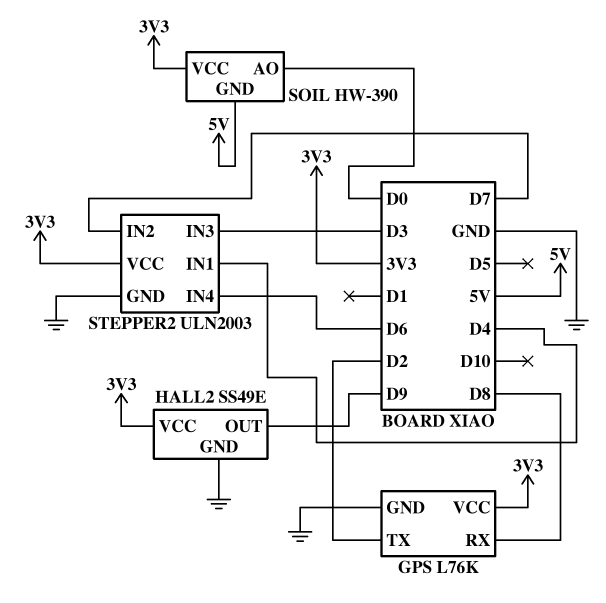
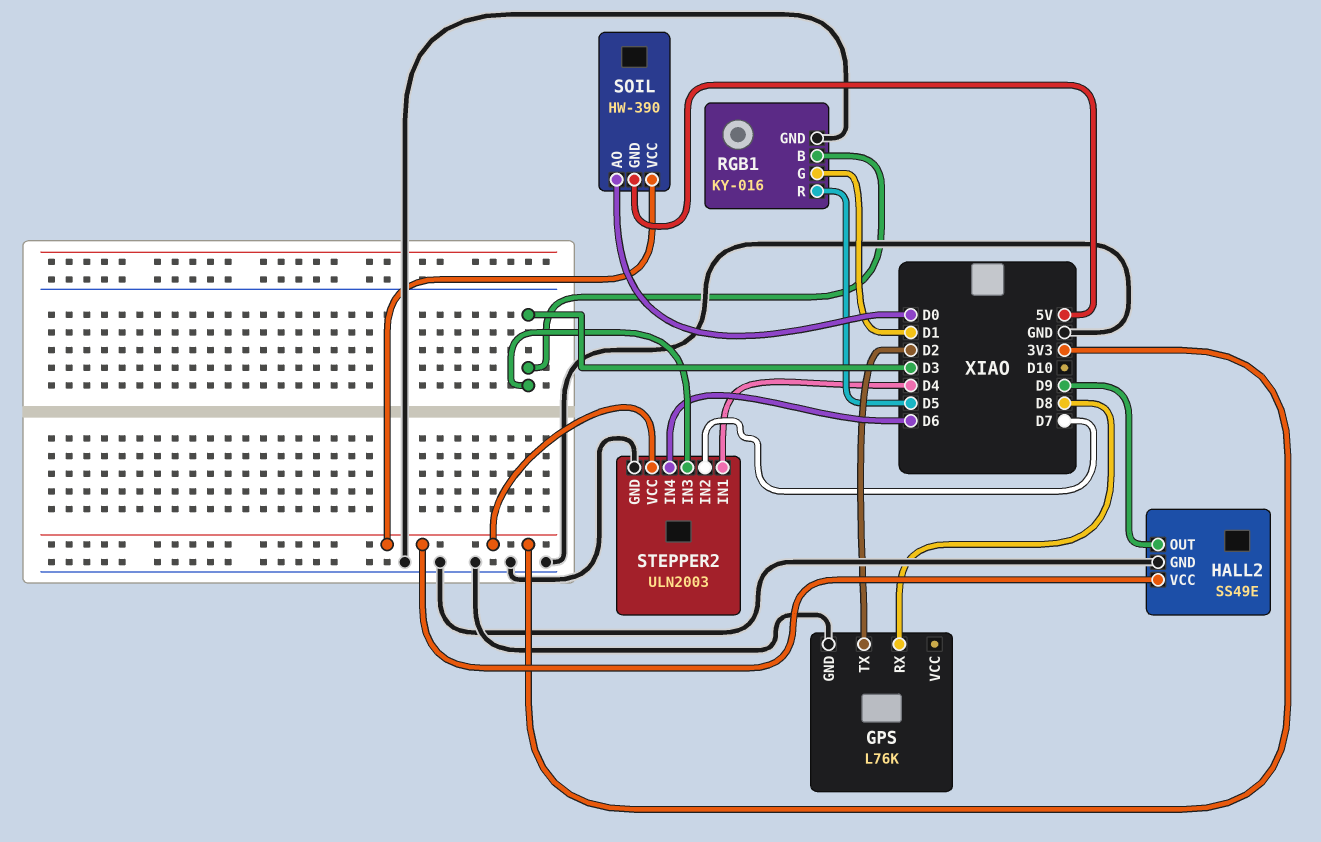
GPS pin VCC: 3V3 -> none
RGB1: none -> KY-016
RGB1 pin B: none -> D3
RGB1 pin G: none -> D1
RGB1 pin GND: none -> GND
RGB1 pin R: none -> D5

